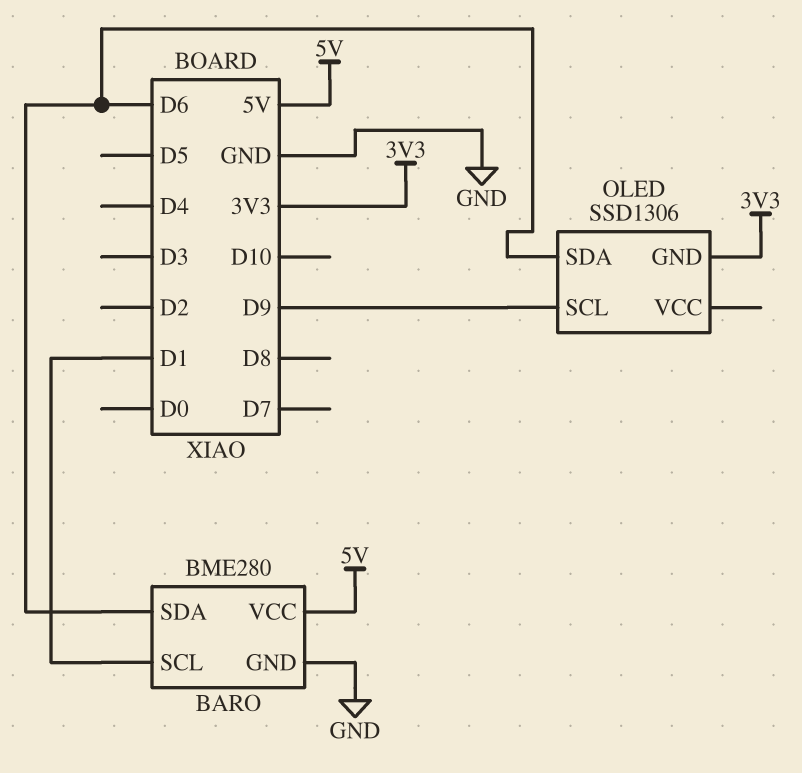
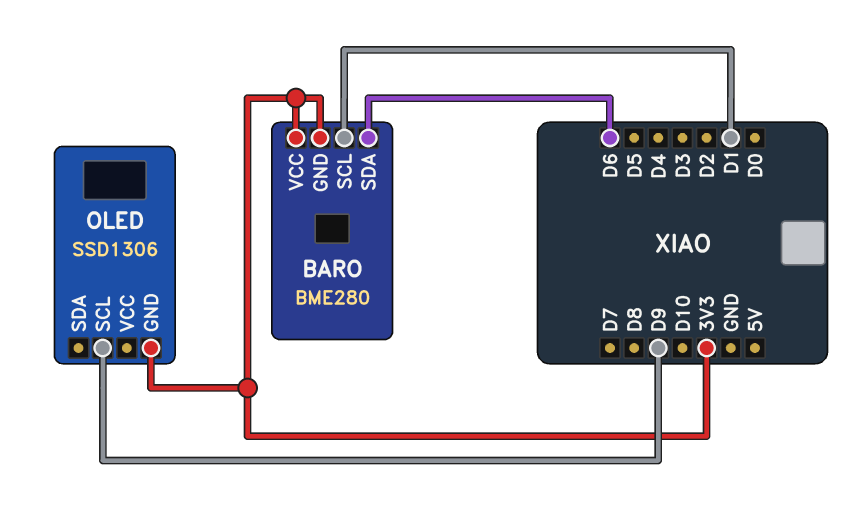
BARO pin GND: GND -> 3V3
BARO pin VCC: 5V -> 3V3
OLED pin SDA: D6 -> none

